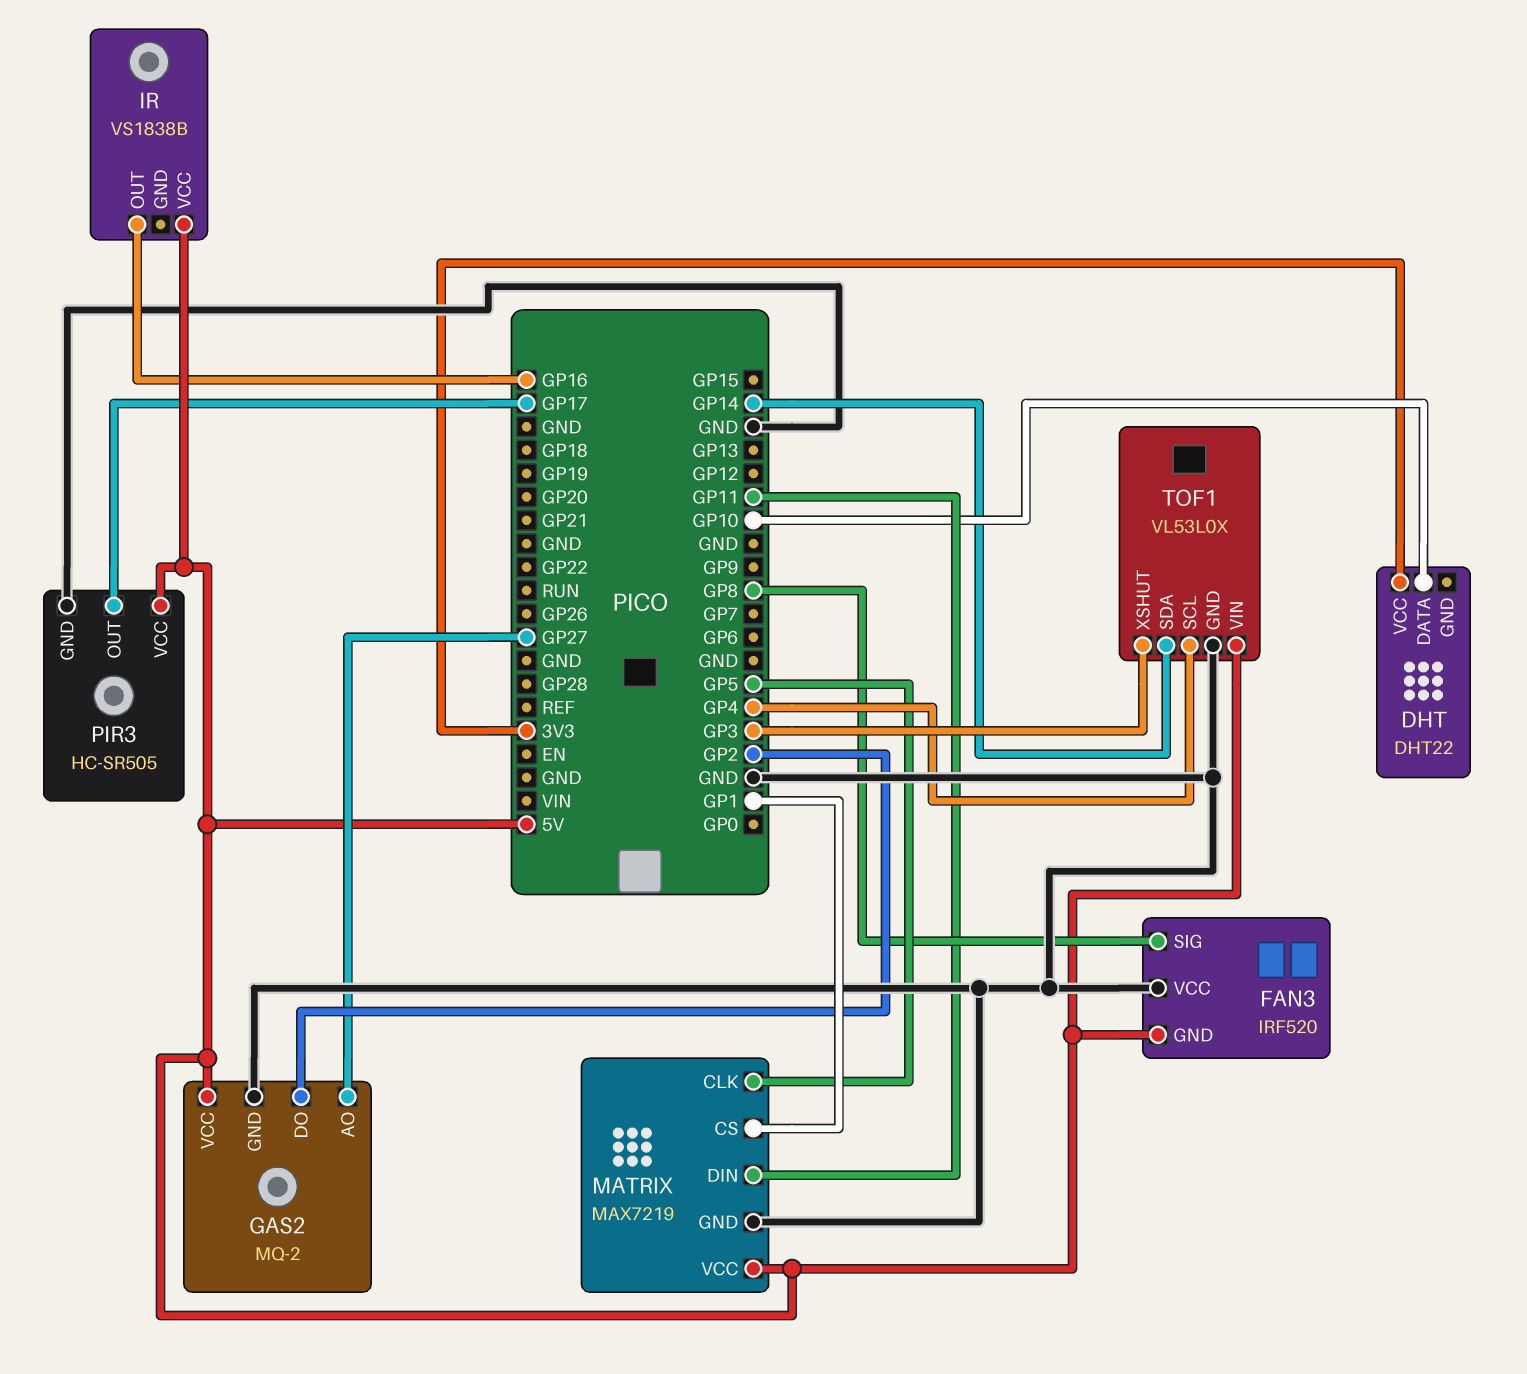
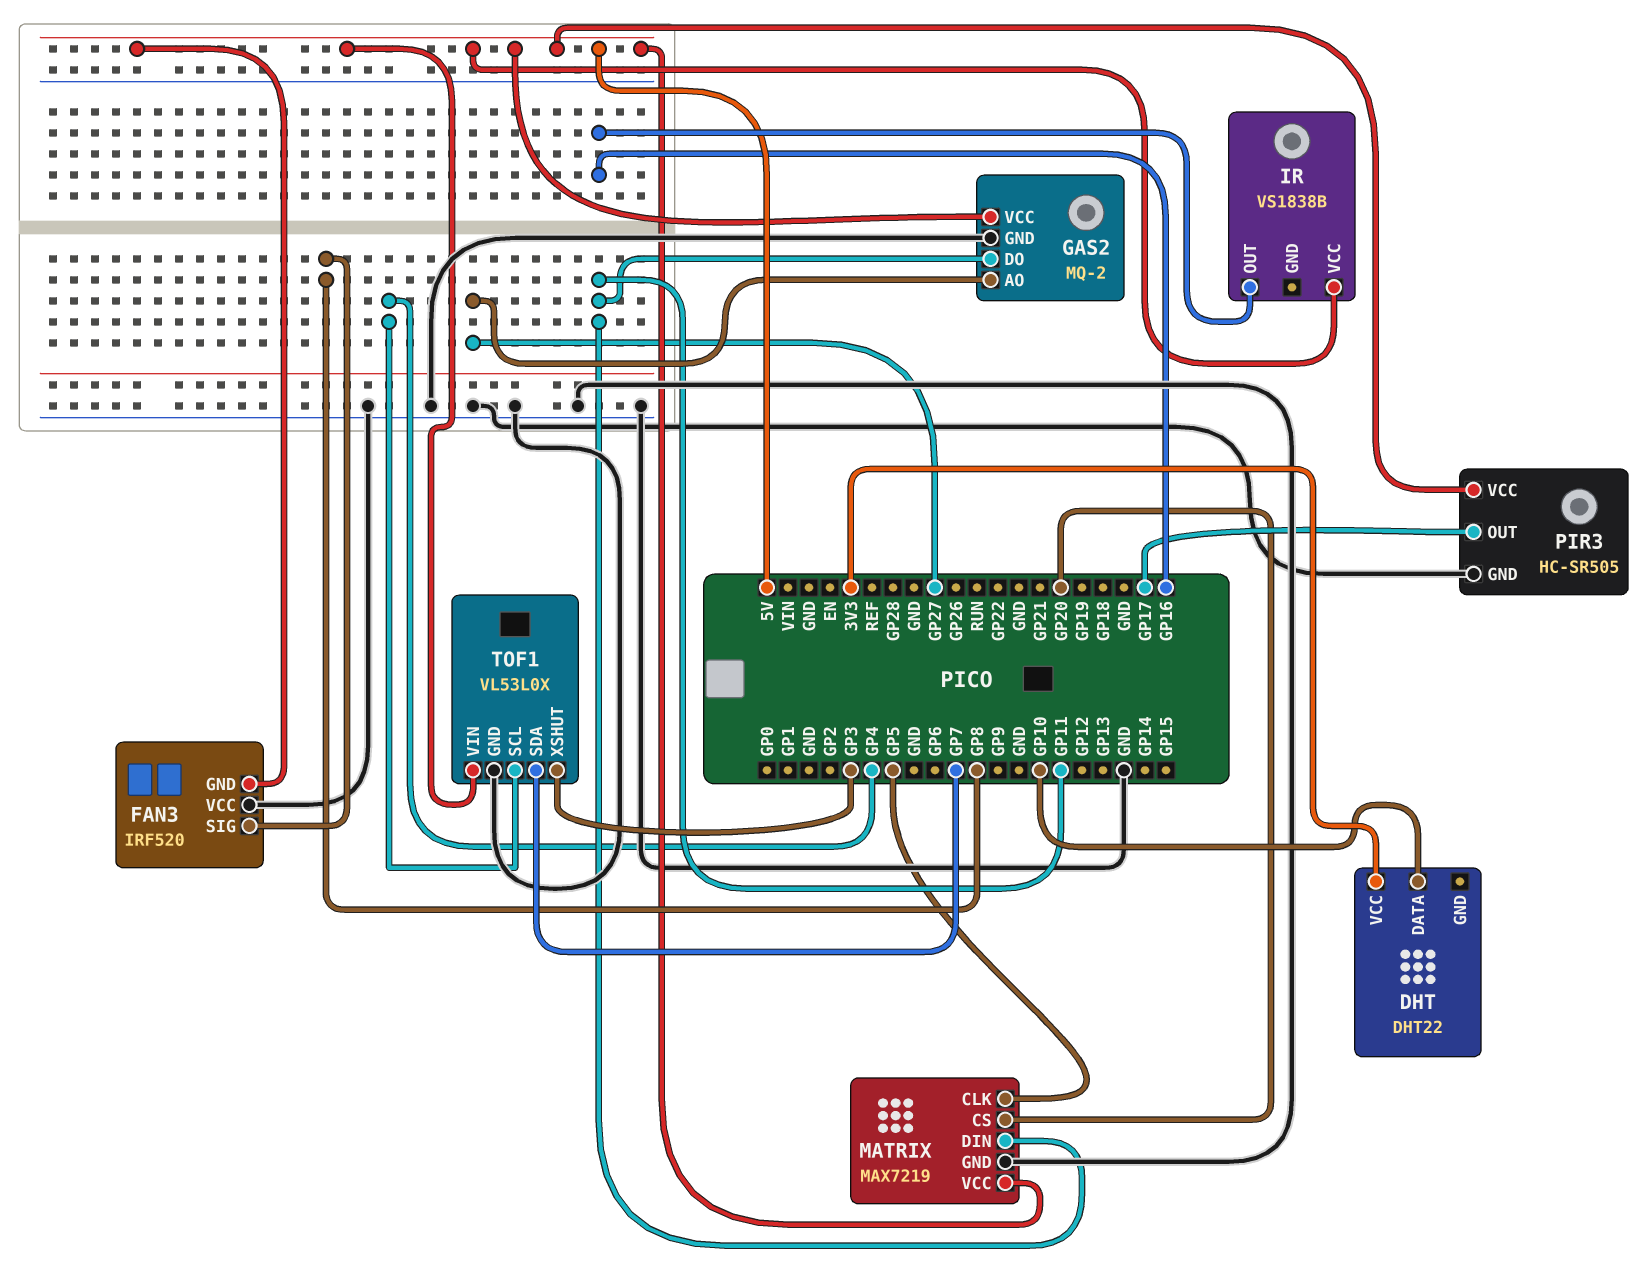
GAS2 pin DO: GP2 -> GP11
MATRIX pin CS: GP1 -> GP20
TOF1 pin SDA: GP14 -> GP7

